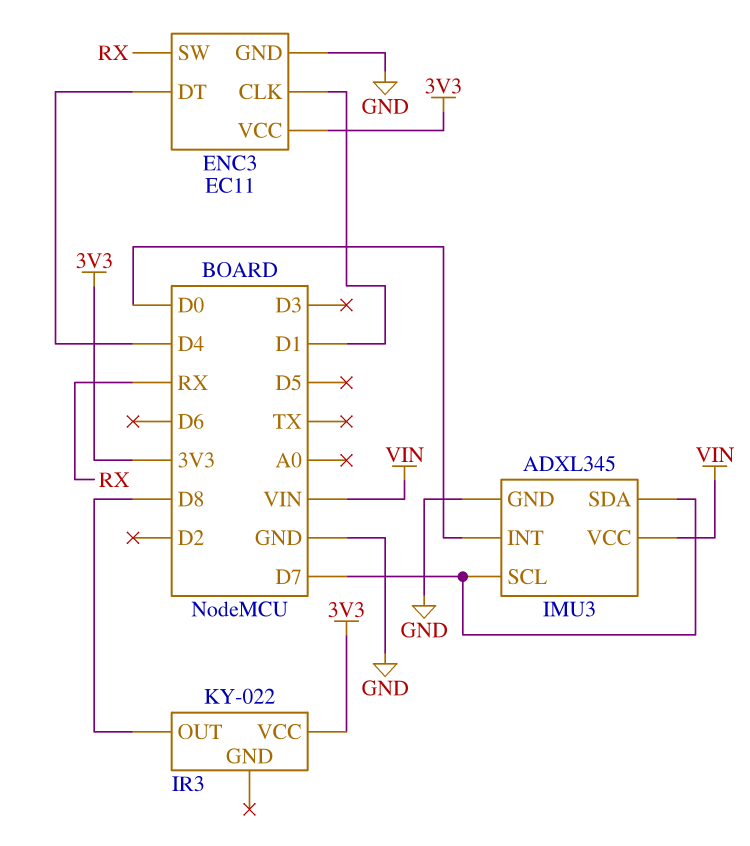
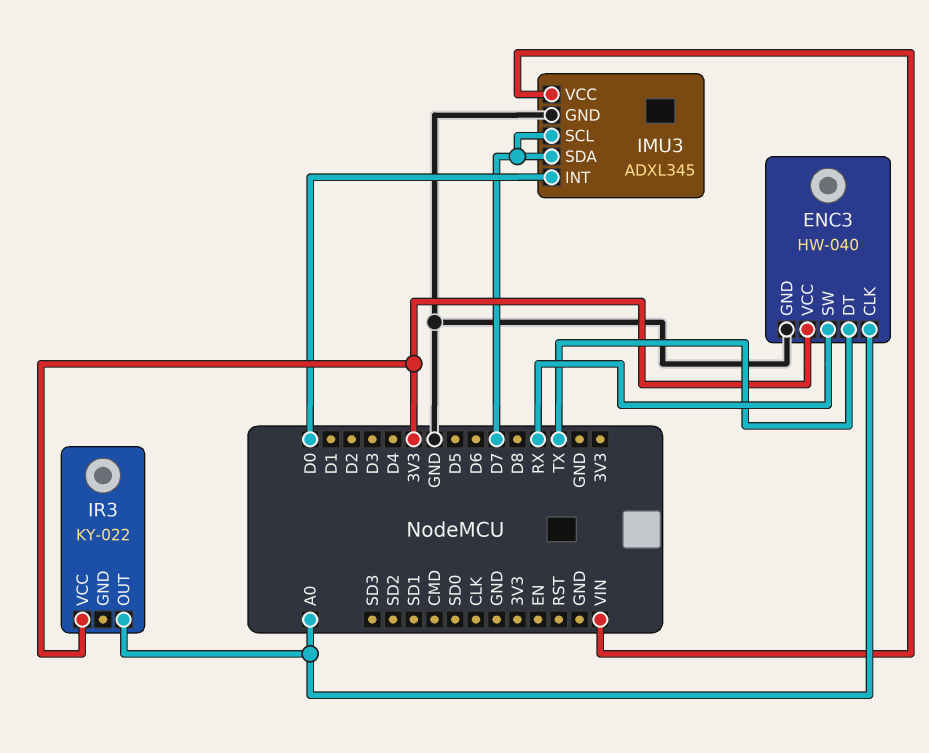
ENC3: EC11 -> HW-040
ENC3 pin CLK: D1 -> A0
ENC3 pin DT: D4 -> TX
IR3 pin OUT: D8 -> A0

